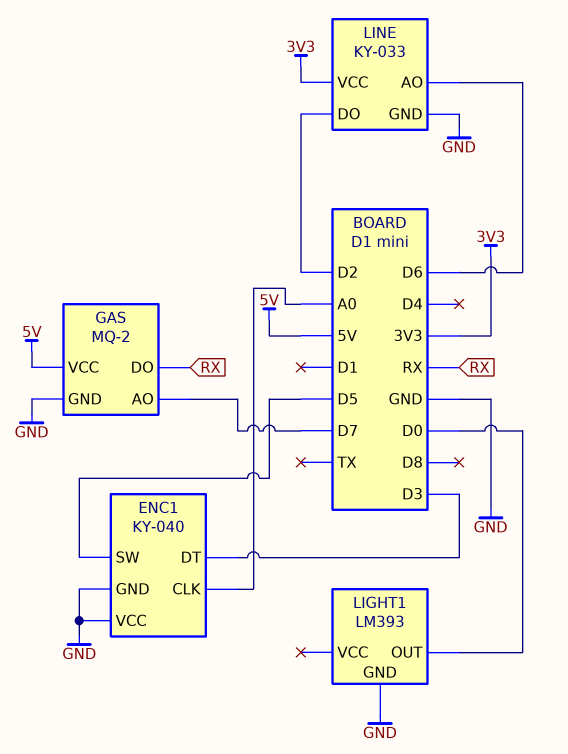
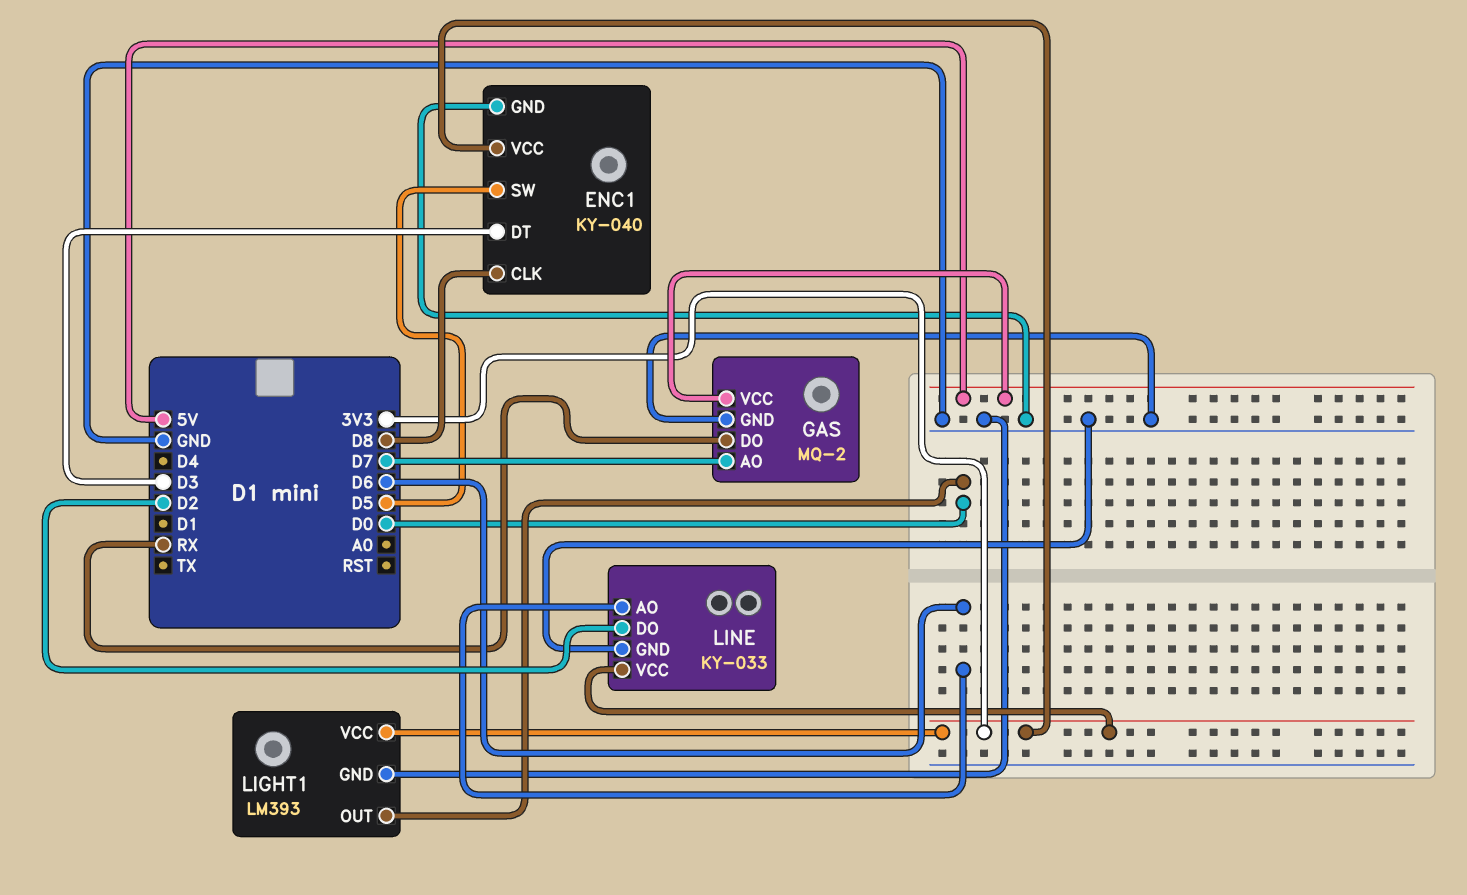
ENC1 pin CLK: A0 -> D8
ENC1 pin VCC: GND -> 3V3
LIGHT1 pin VCC: none -> 3V3

